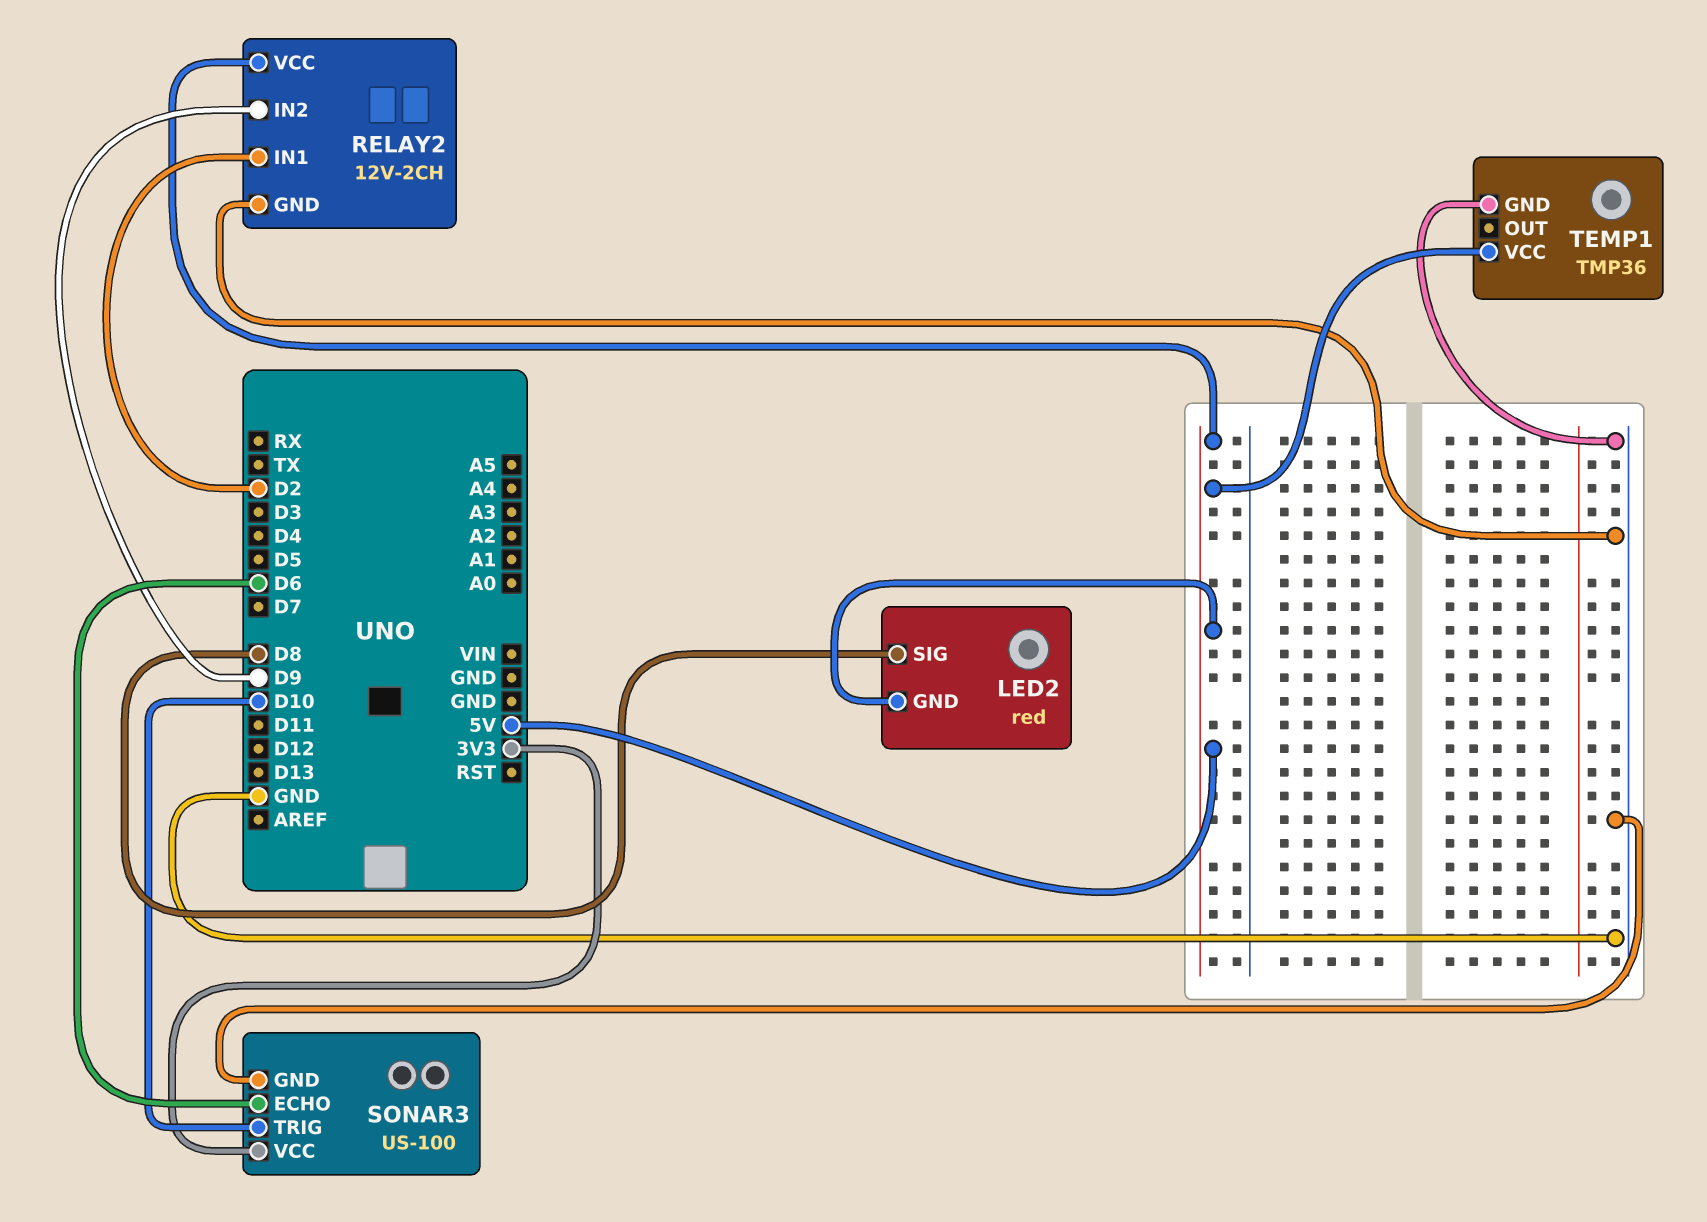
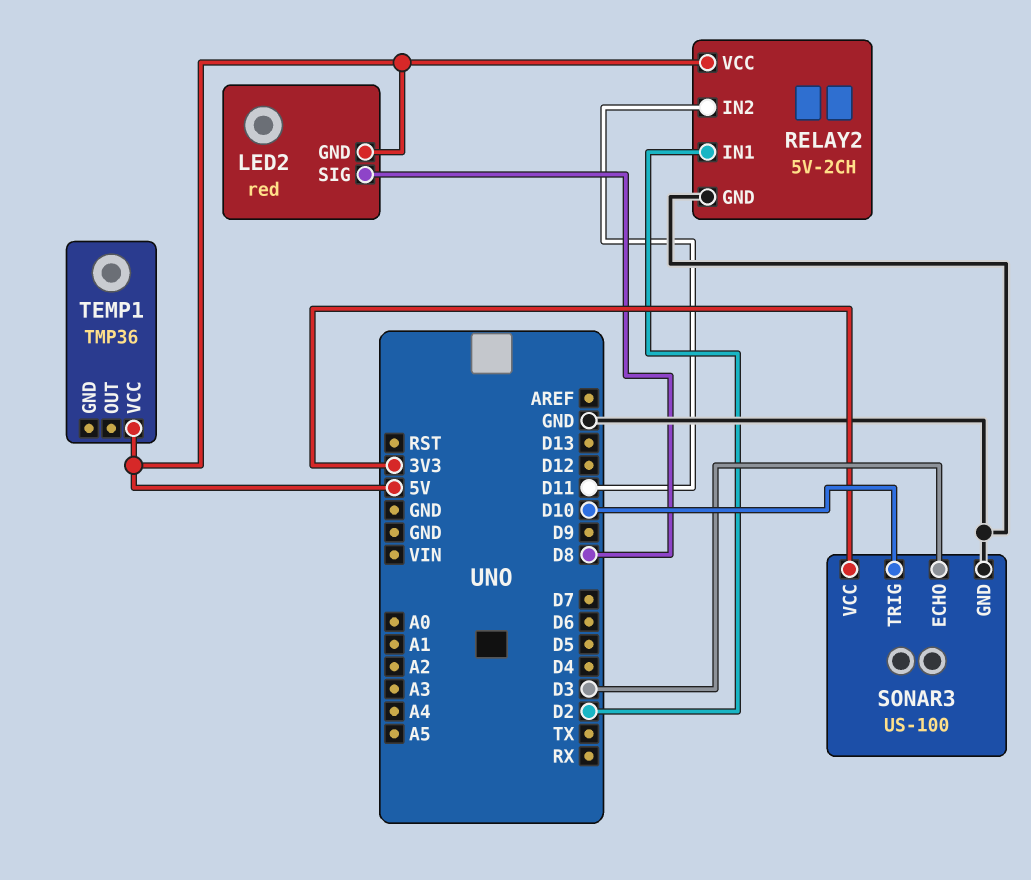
RELAY2: 12V-2CH -> 5V-2CH
RELAY2 pin IN2: D9 -> D11
SONAR3 pin ECHO: D6 -> D3
TEMP1 pin GND: GND -> none

